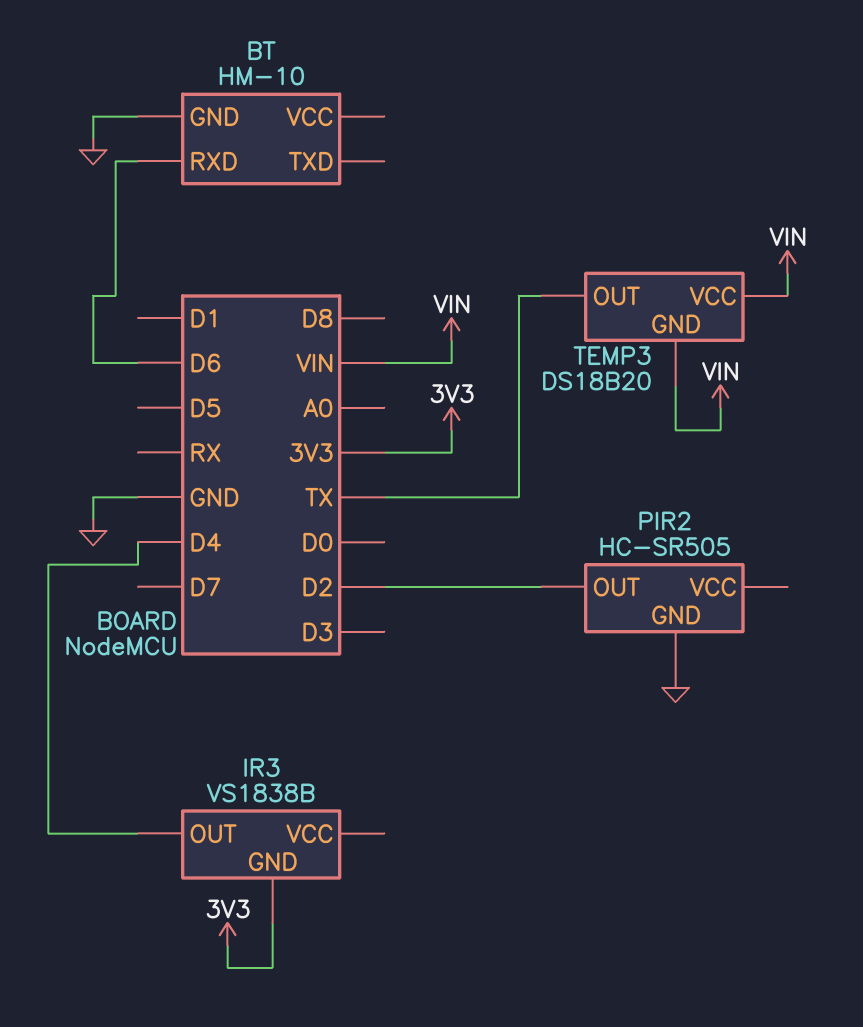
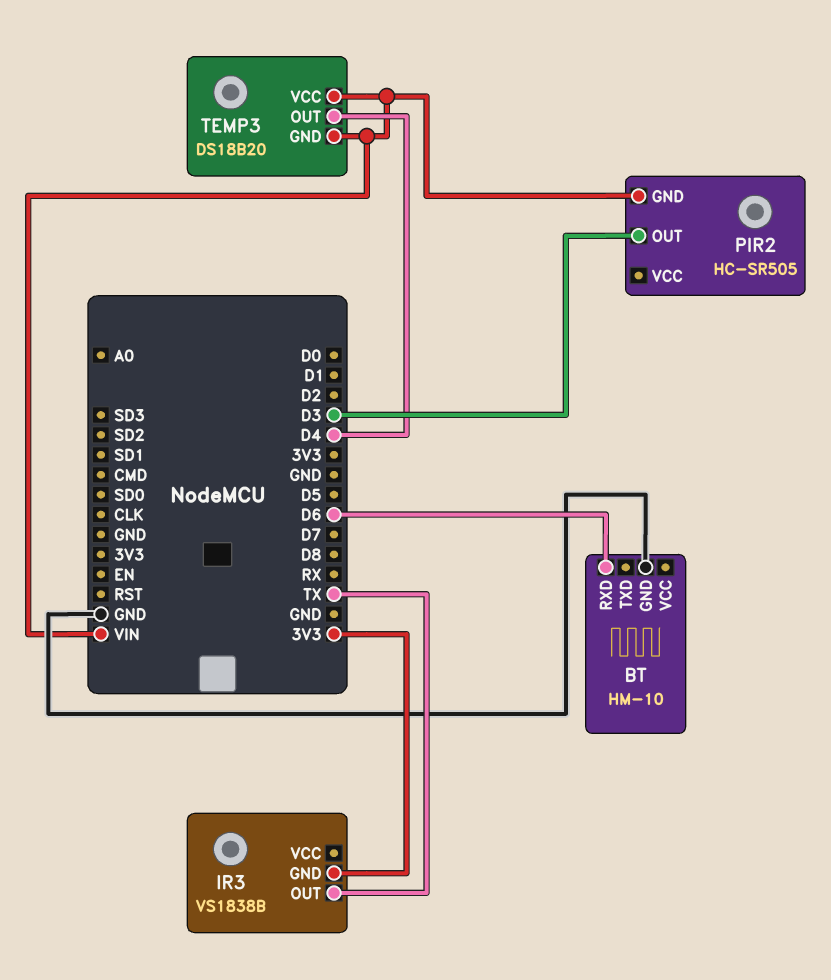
IR3 pin OUT: D4 -> TX
PIR2 pin GND: GND -> VIN
PIR2 pin OUT: D2 -> D3
TEMP3 pin OUT: TX -> D4

